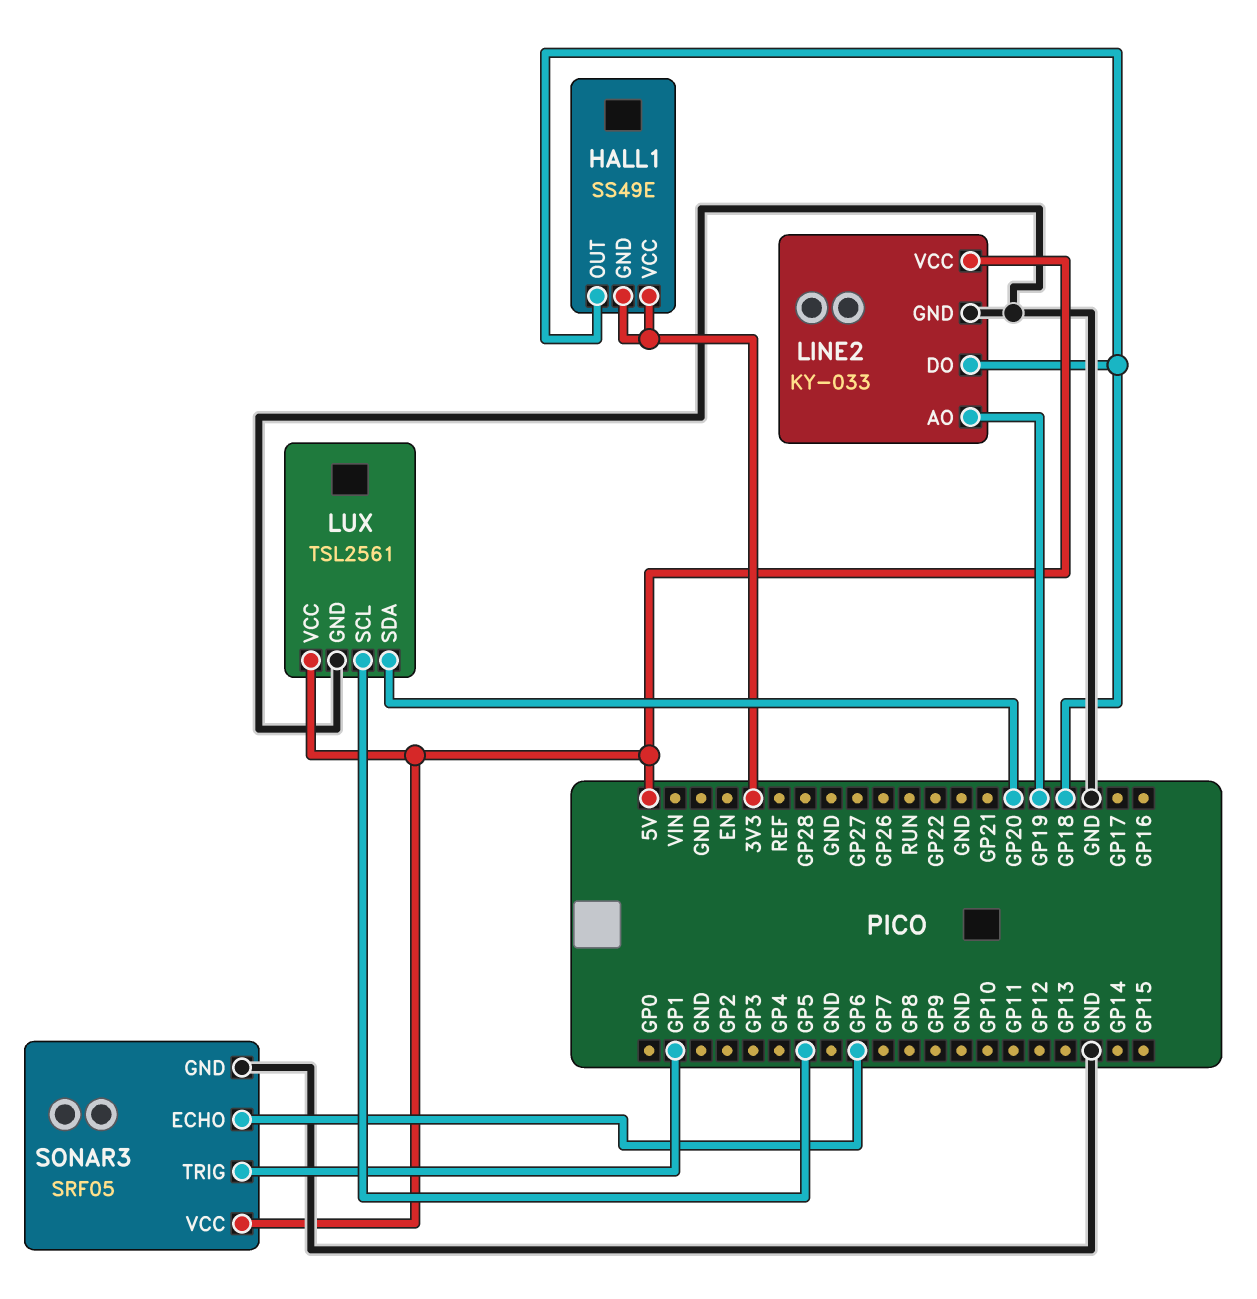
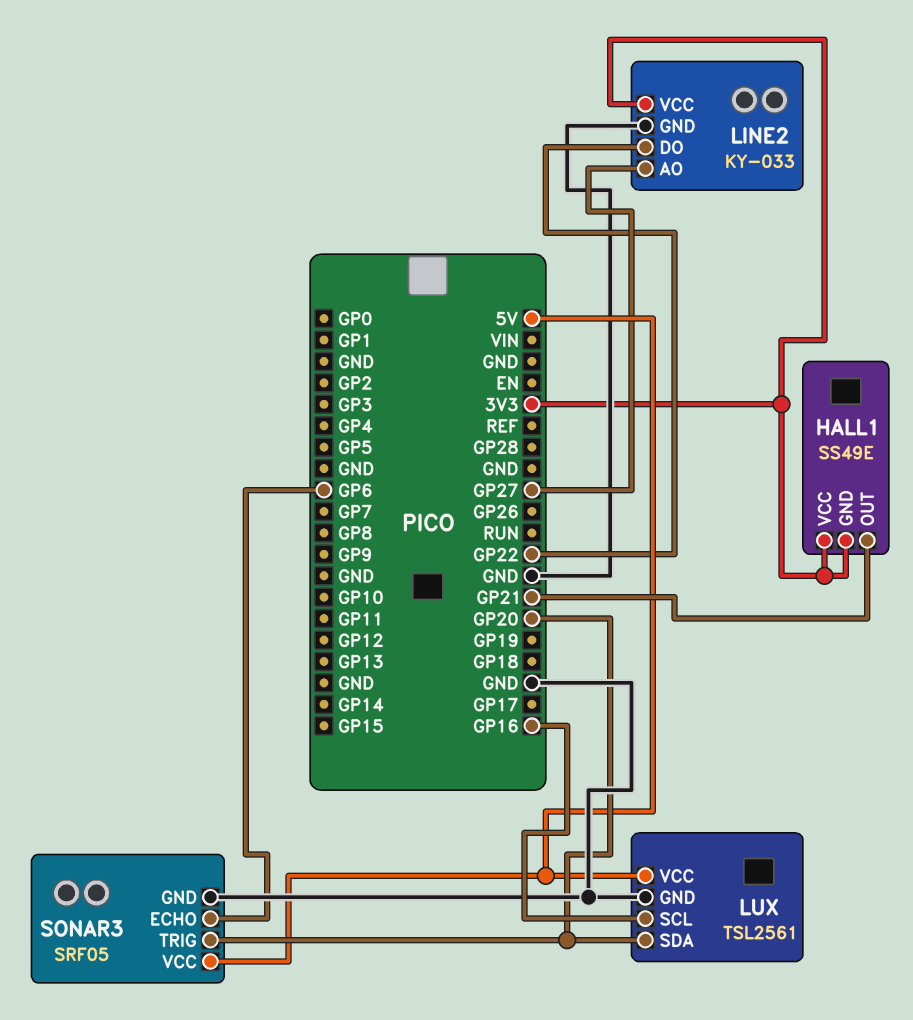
HALL1 pin OUT: GP18 -> GP21
LINE2 pin AO: GP19 -> GP27
LINE2 pin DO: GP18 -> GP22
LINE2 pin VCC: 5V -> 3V3
LUX pin SCL: GP5 -> GP16
SONAR3 pin TRIG: GP1 -> GP20

